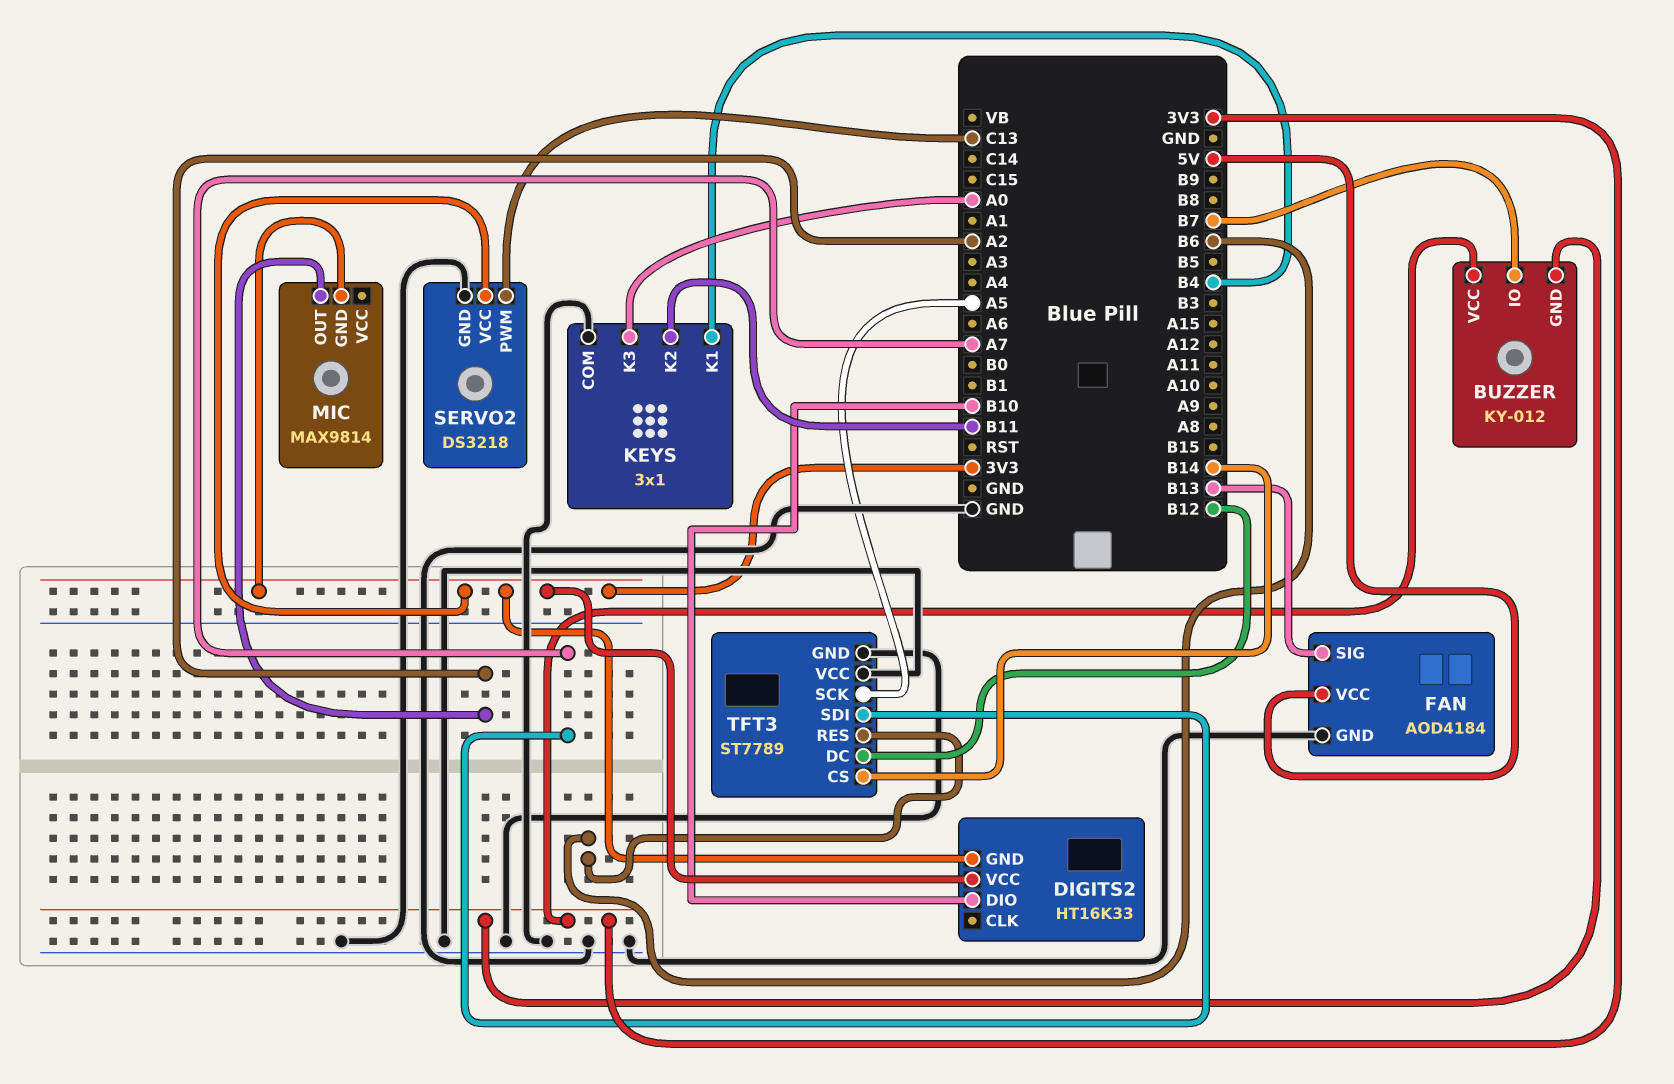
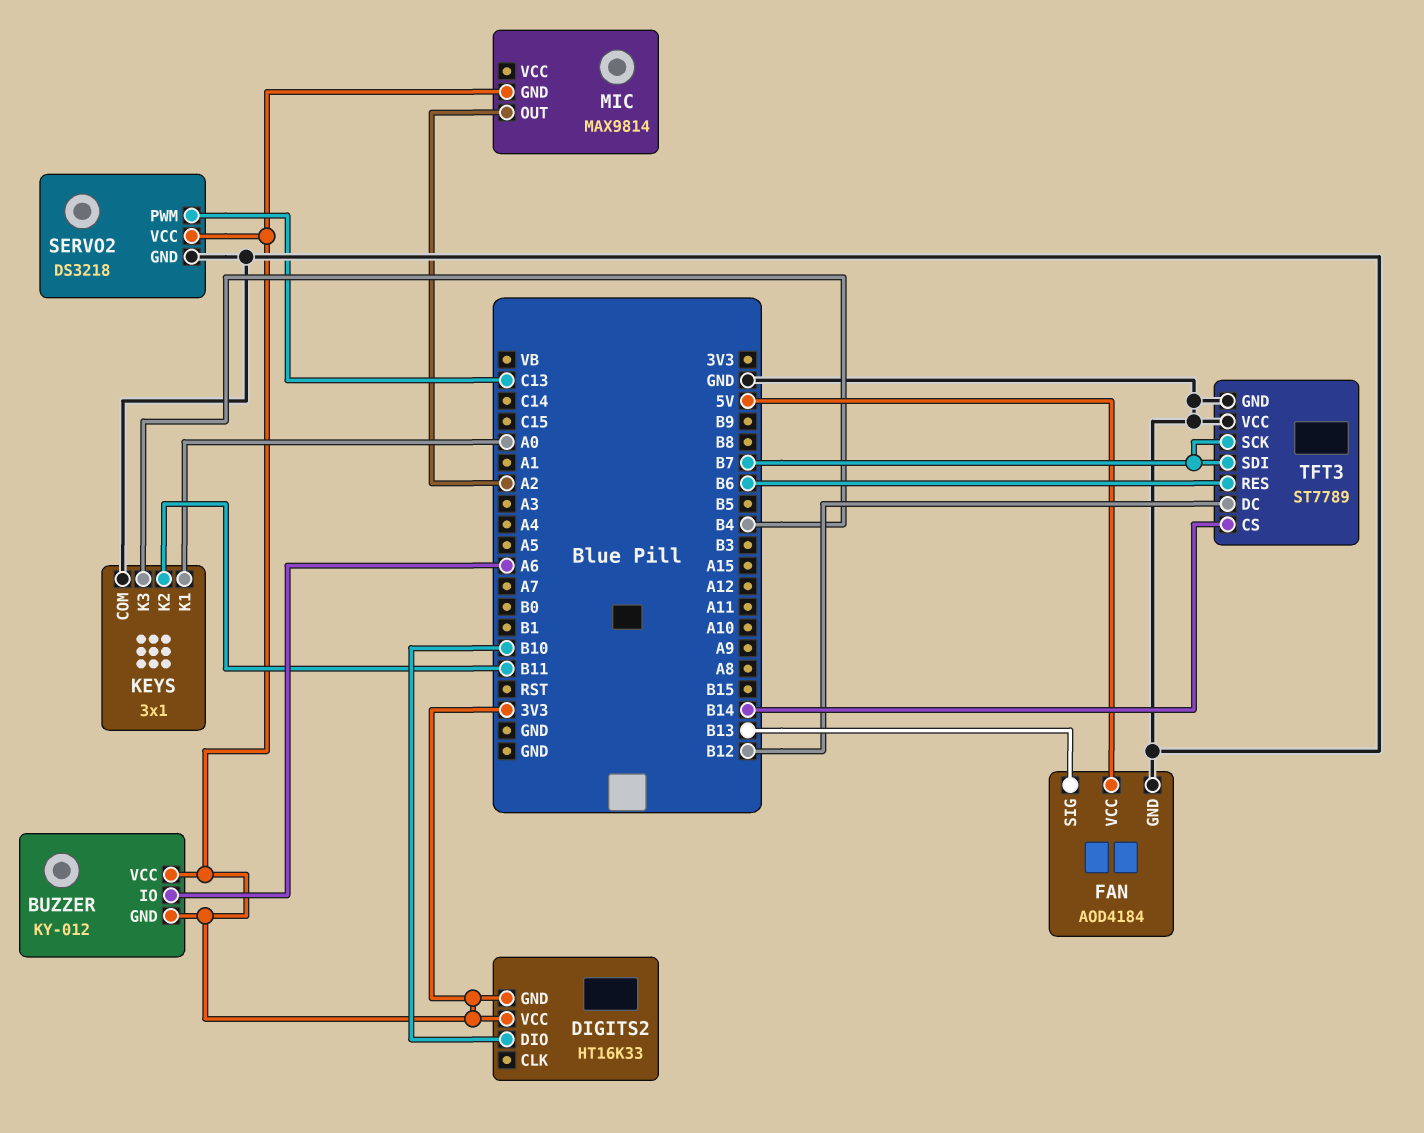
BUZZER pin IO: B7 -> A6
KEYS pin K1: B4 -> A0
KEYS pin K3: A0 -> B4
TFT3 pin SCK: A5 -> B7
TFT3 pin SDI: A7 -> B7

